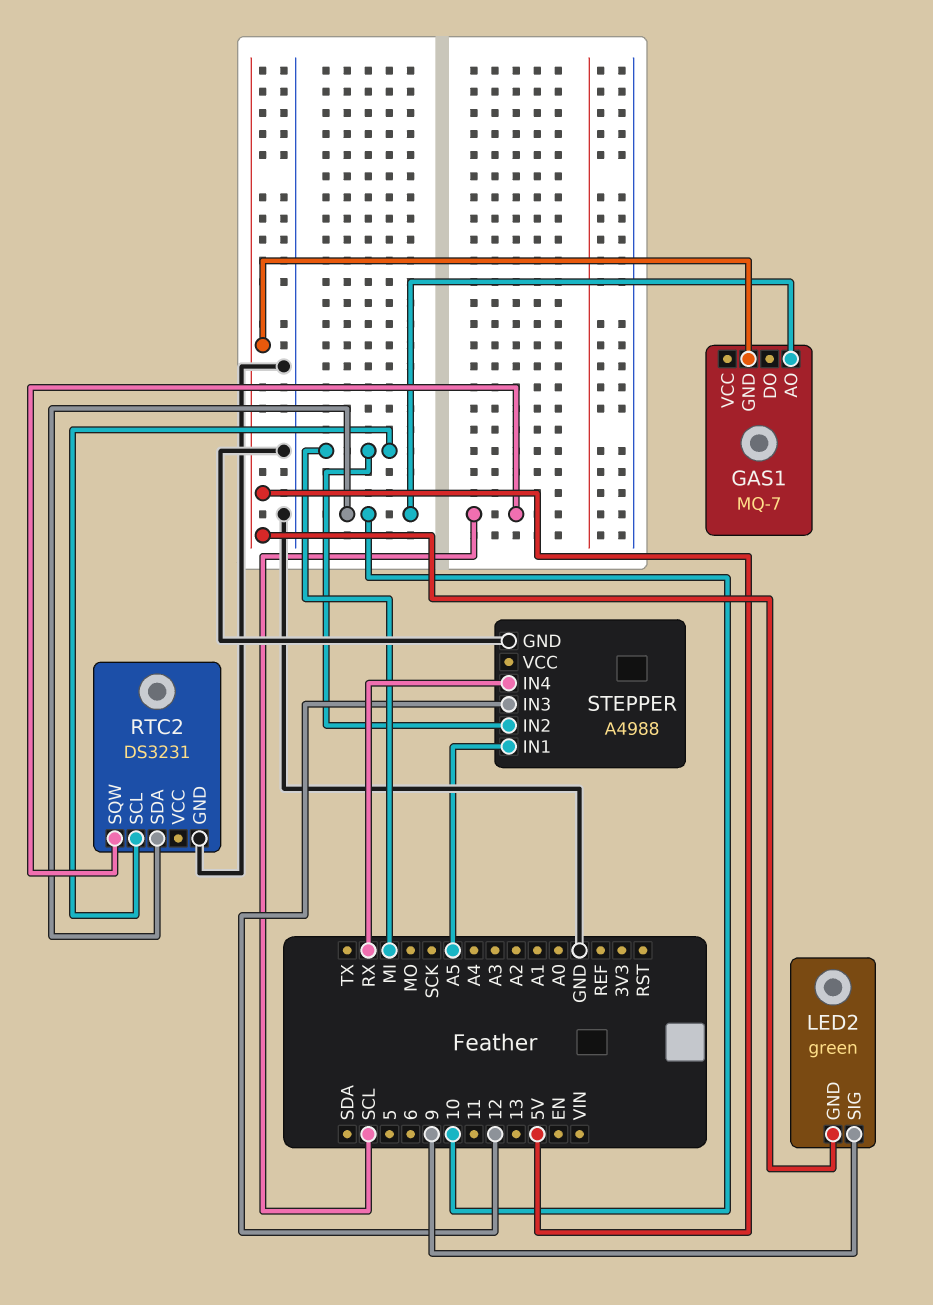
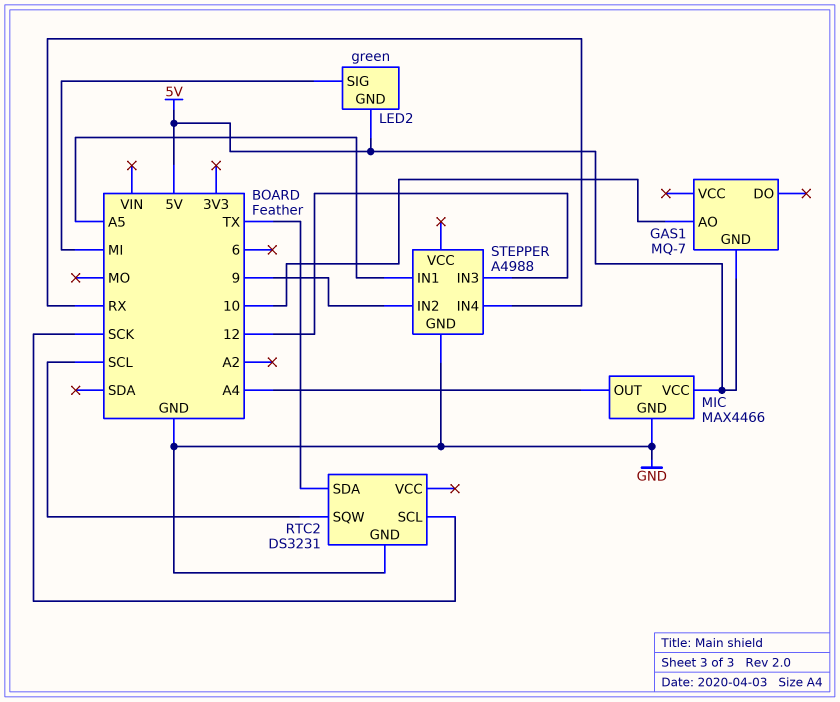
LED2 pin SIG: 9 -> MI
MIC: none -> MAX4466
MIC pin GND: none -> GND
MIC pin OUT: none -> A4
MIC pin VCC: none -> 5V
RTC2 pin SCL: MI -> SCK
RTC2 pin SDA: 10 -> TX
STEPPER pin IN2: MI -> 9

